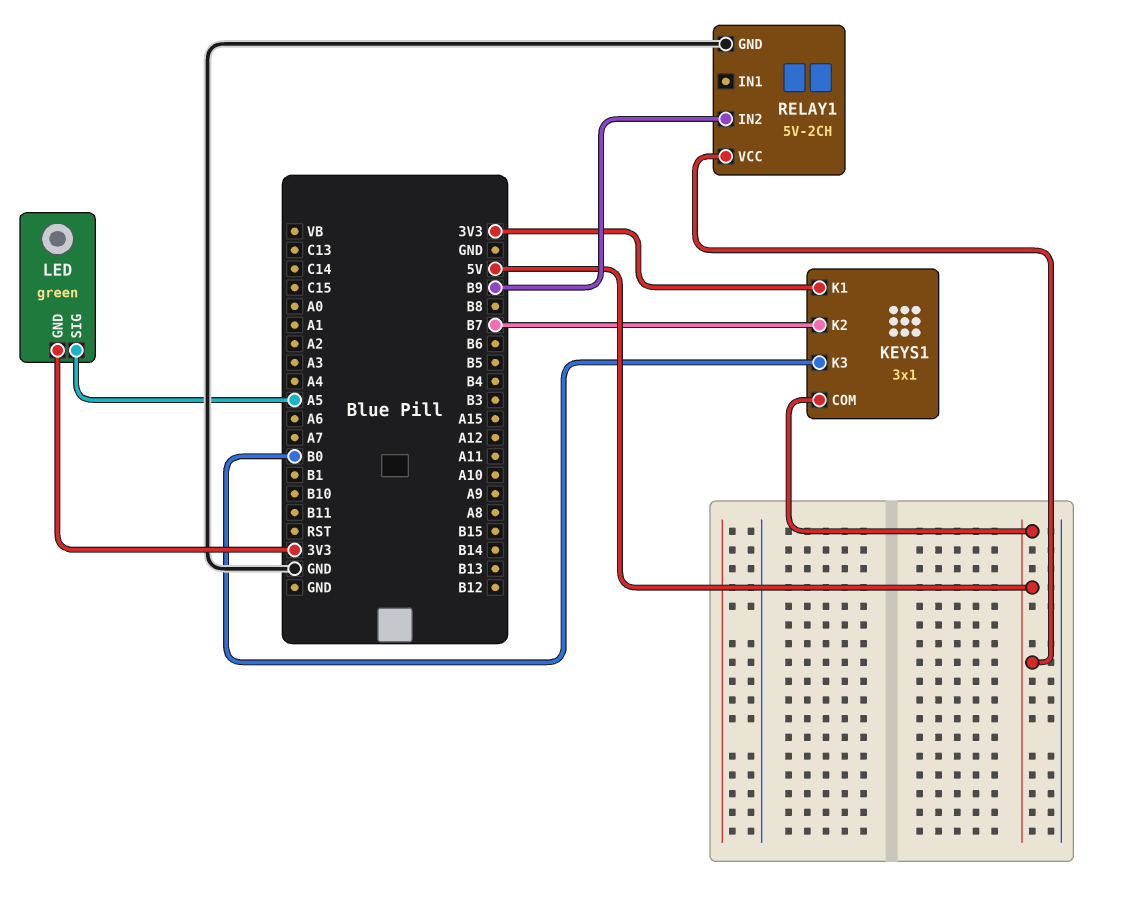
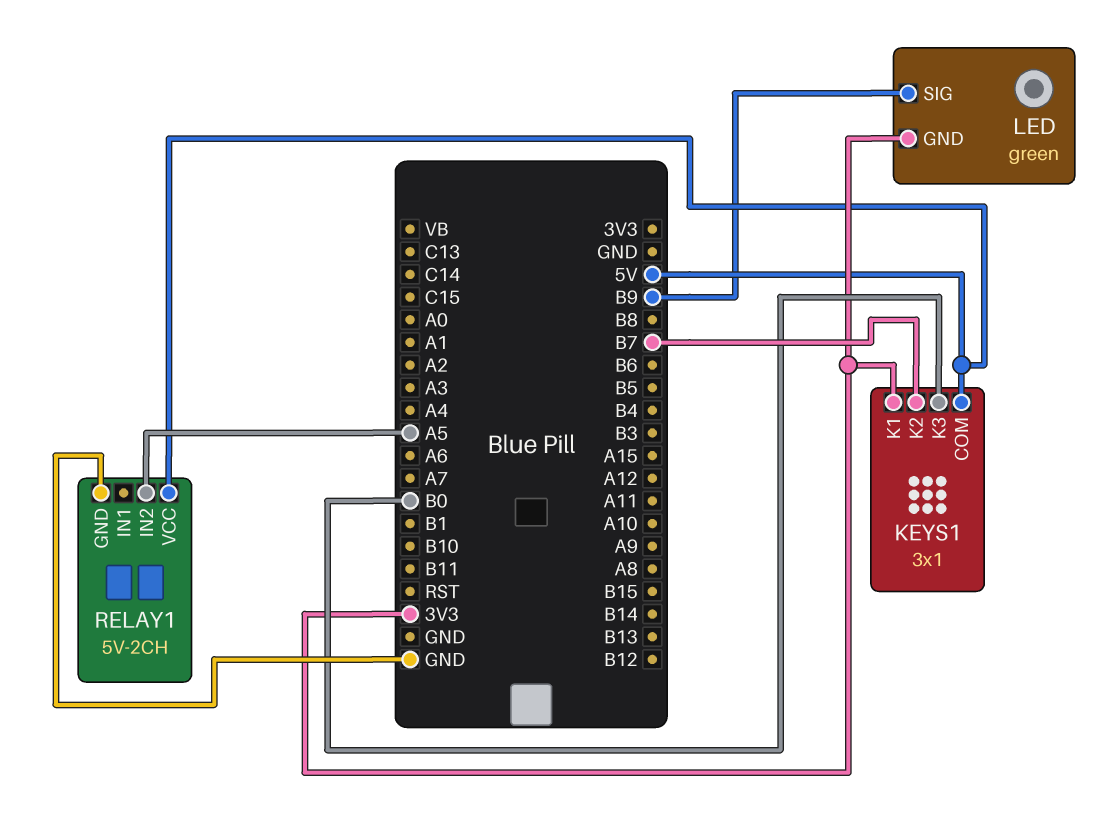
LED pin SIG: A5 -> B9
RELAY1 pin IN2: B9 -> A5

